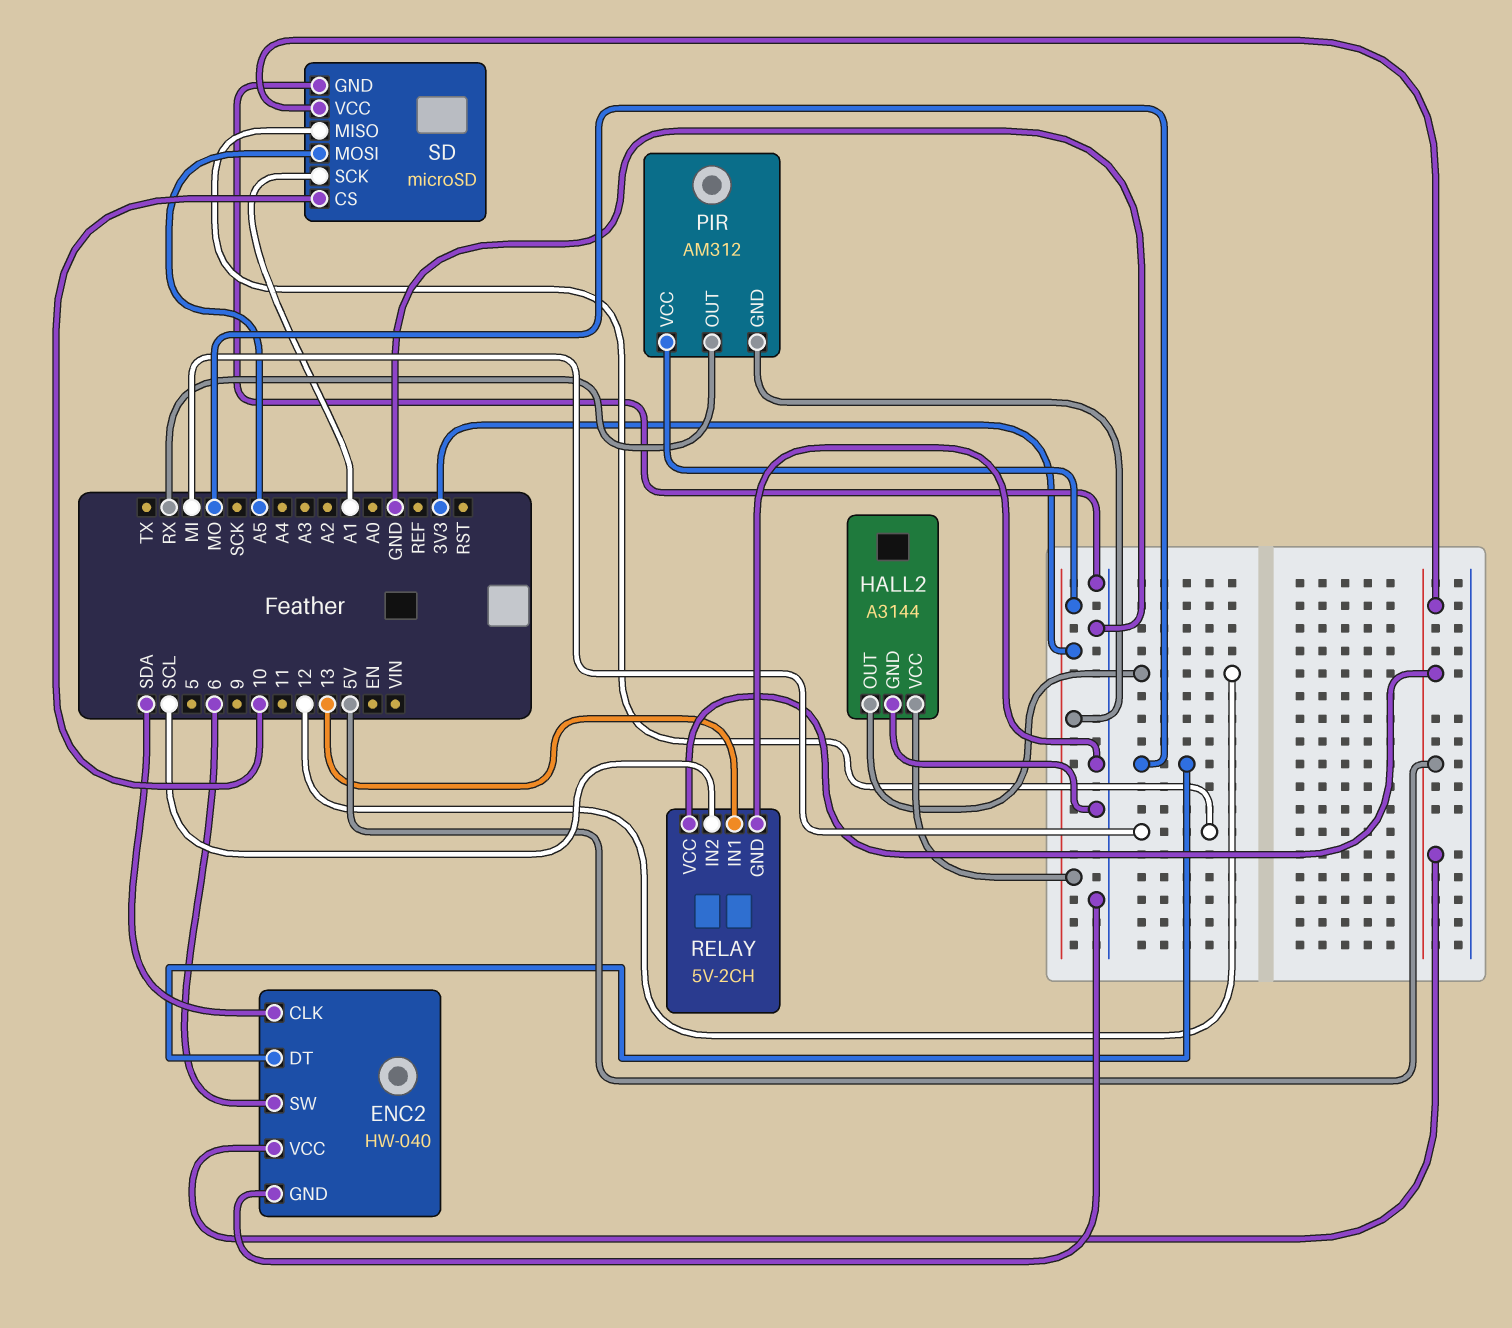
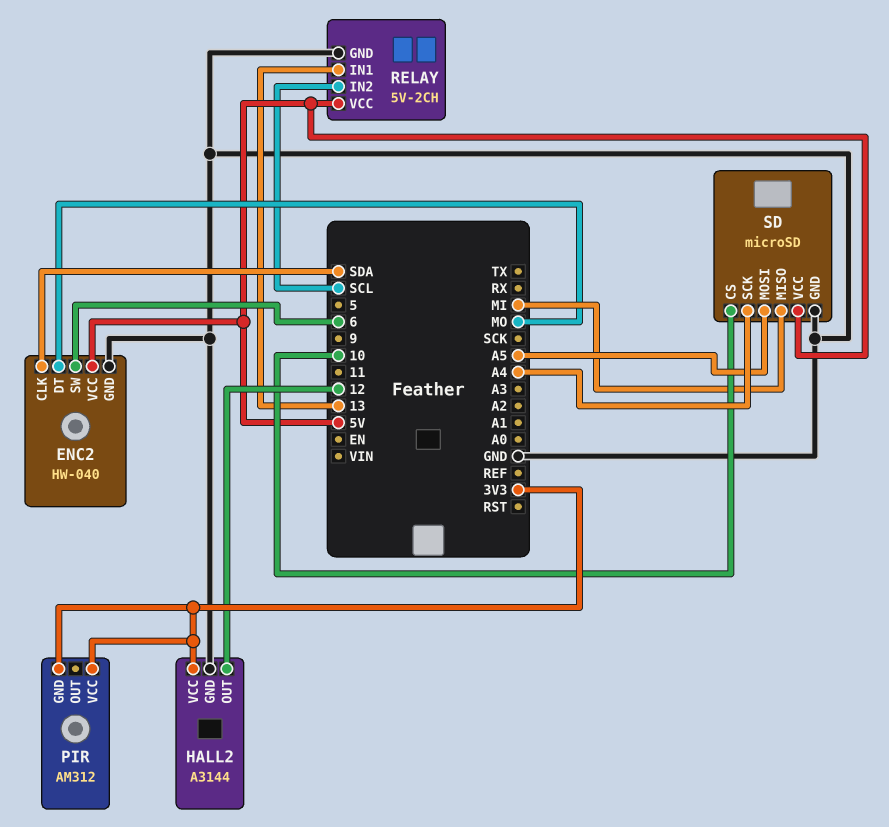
PIR pin OUT: RX -> none
SD pin SCK: A1 -> A4

